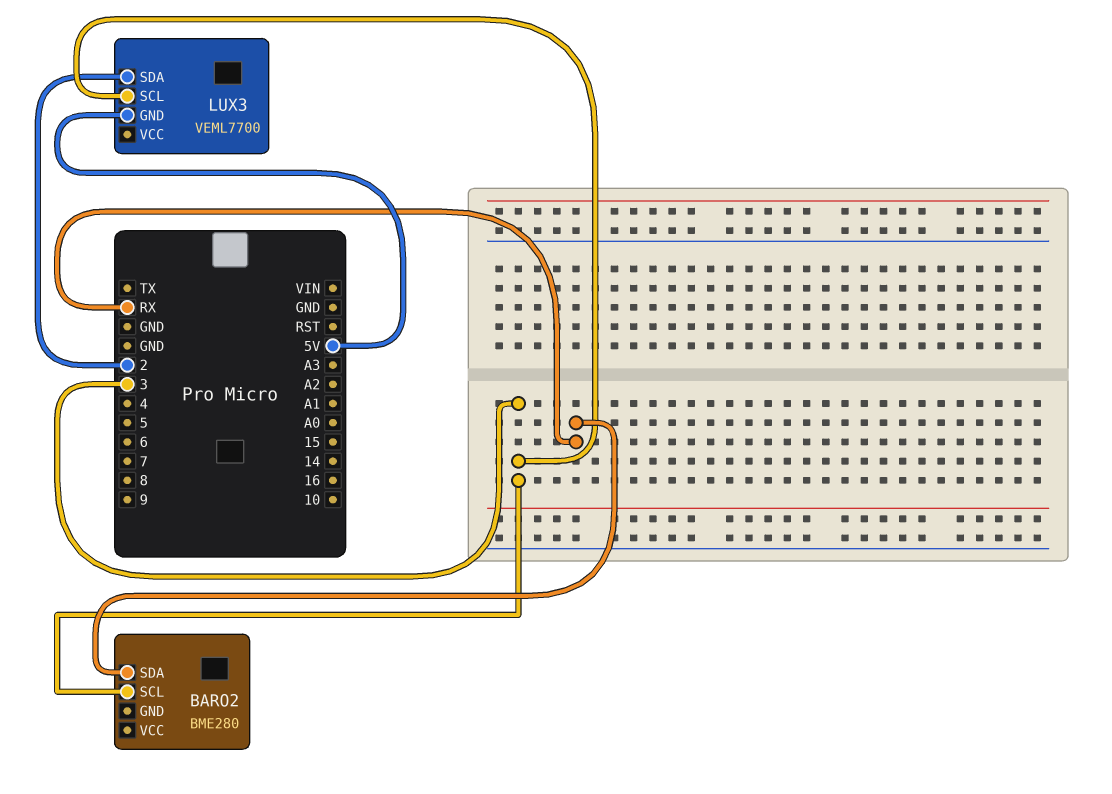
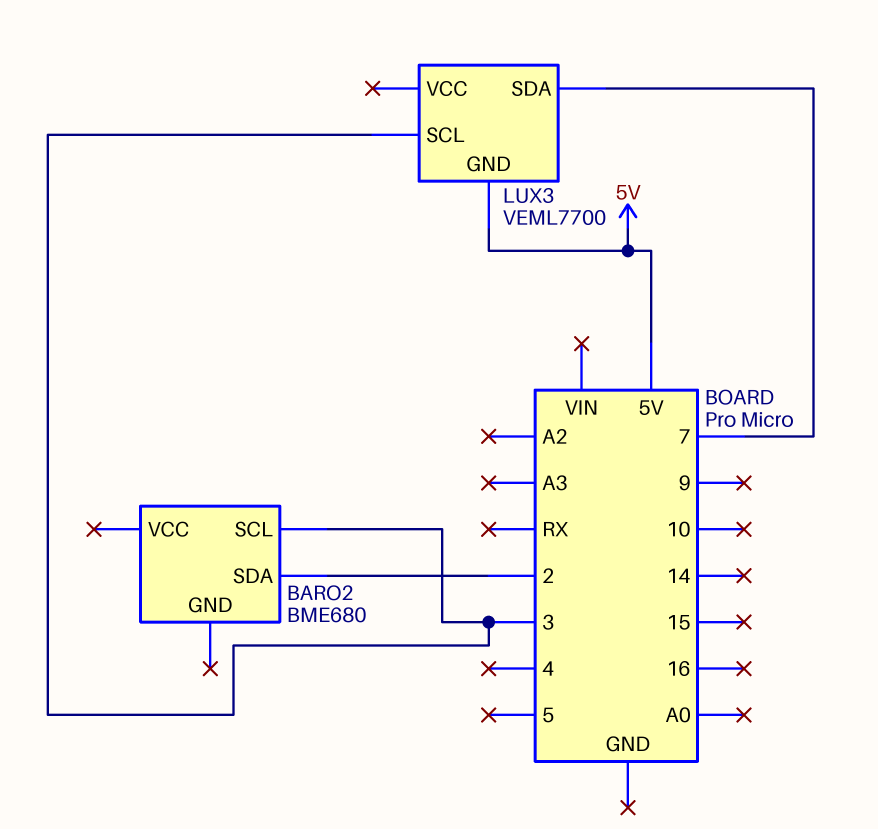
BARO2: BME280 -> BME680
BARO2 pin SDA: RX -> 2
LUX3 pin SDA: 2 -> 7

